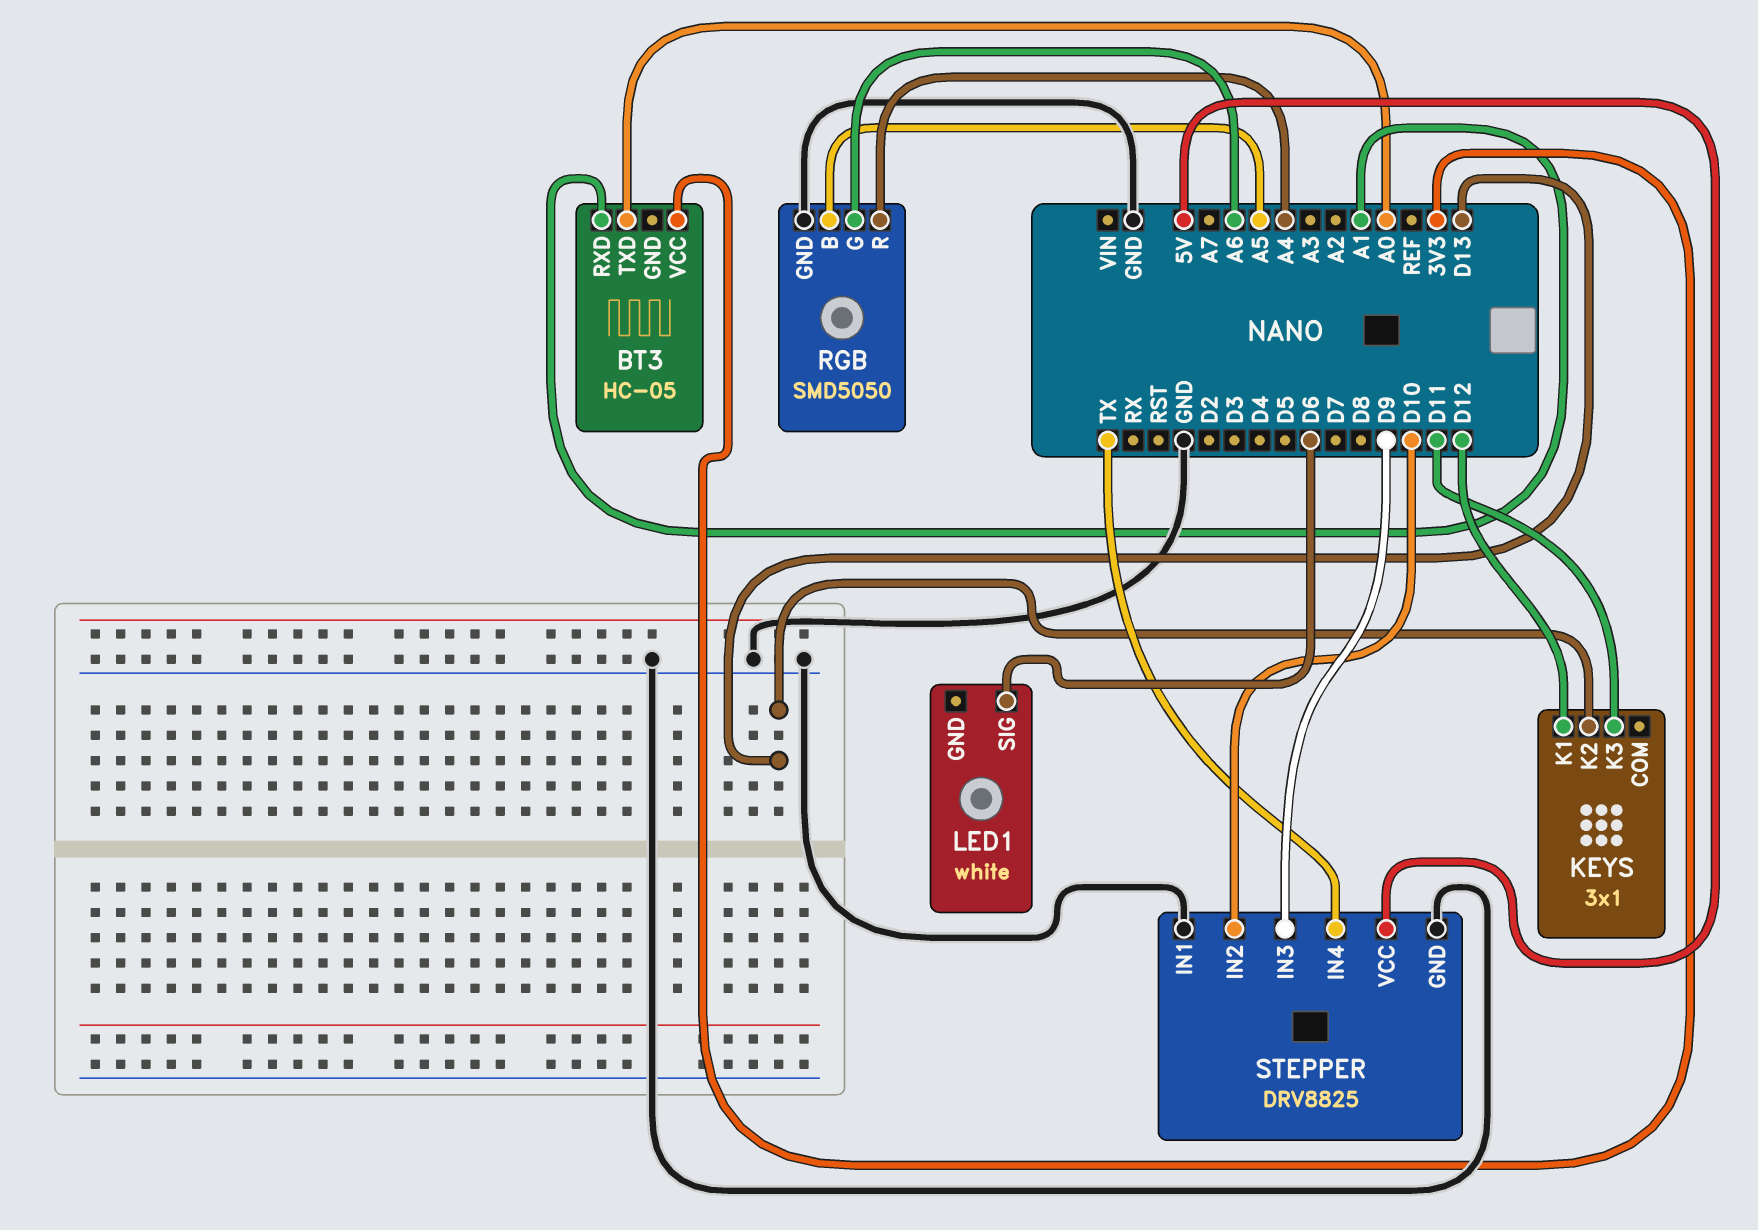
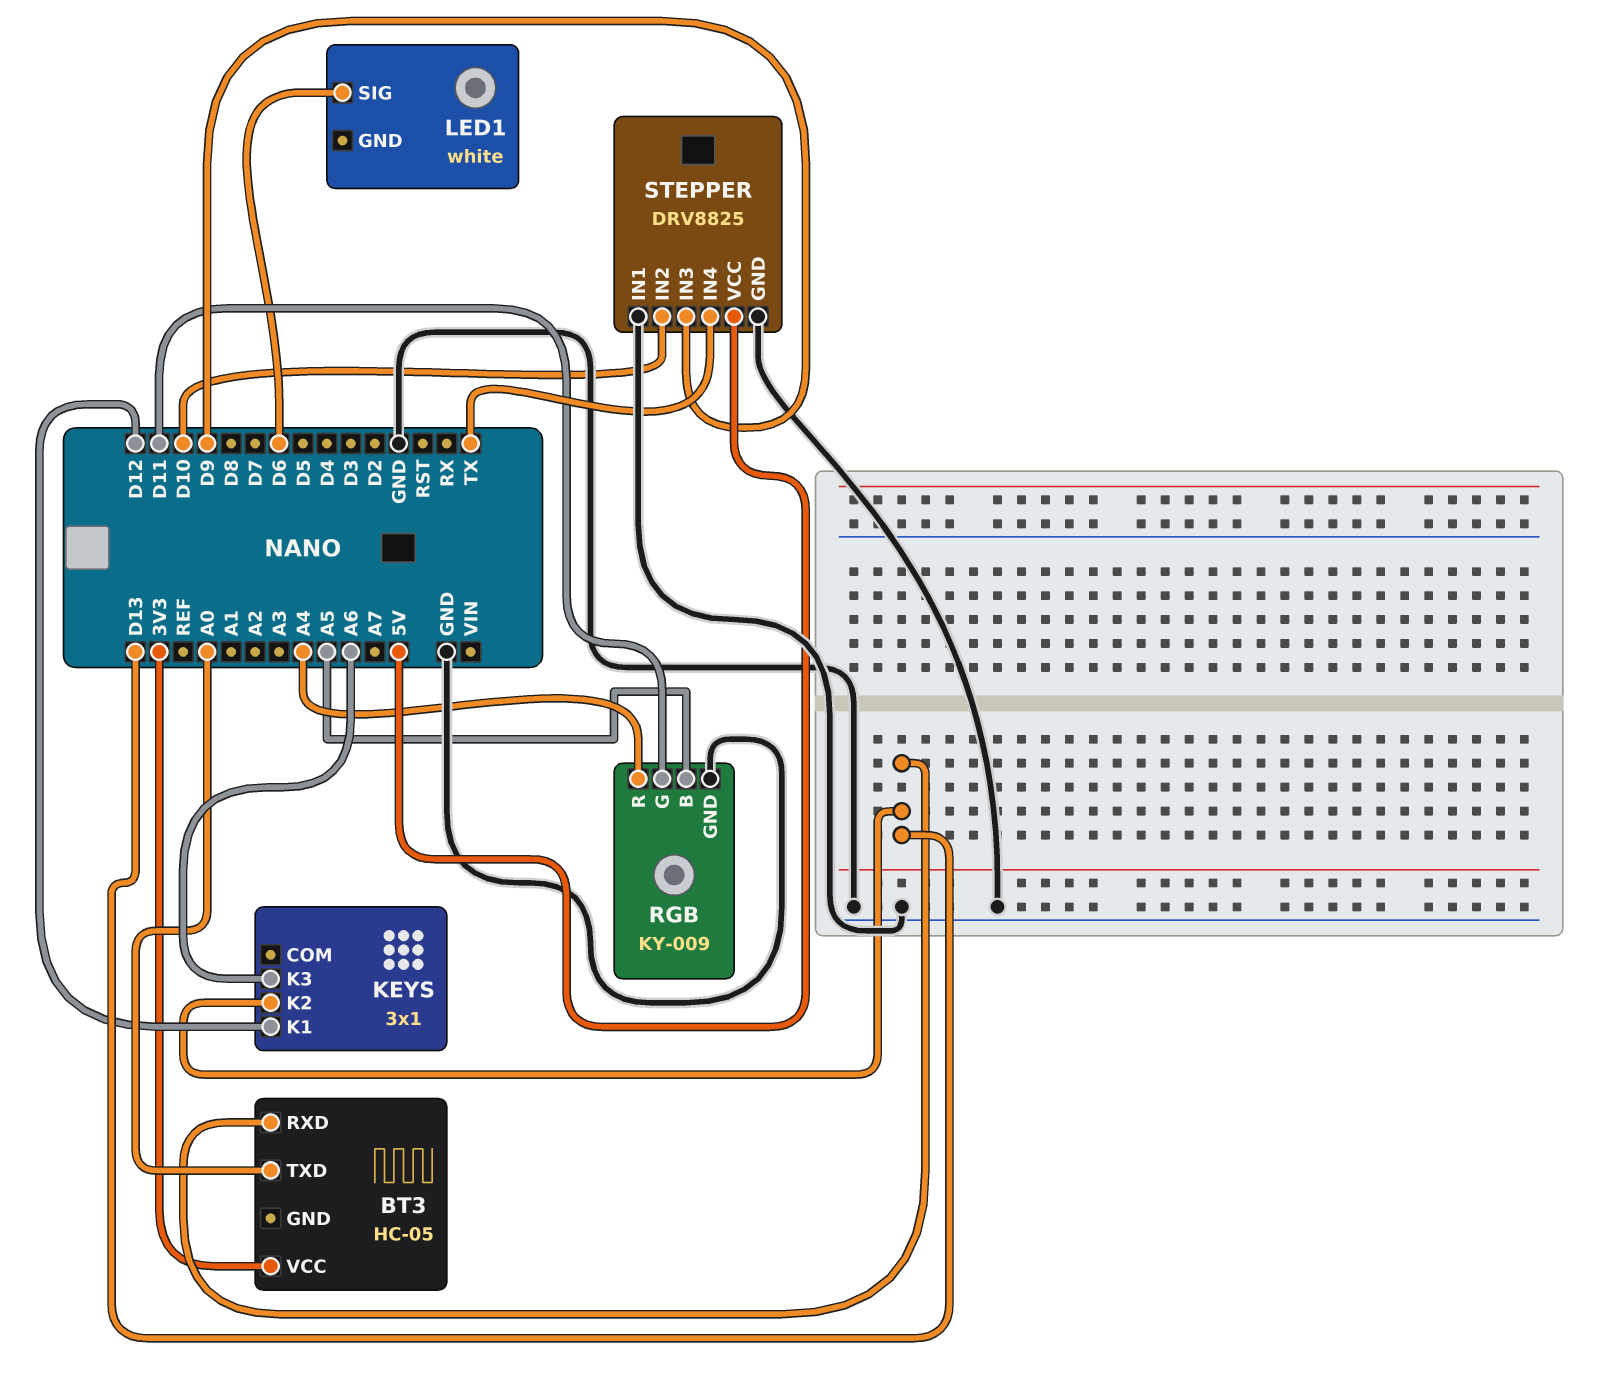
BT3 pin RXD: A1 -> D13
KEYS pin K3: D11 -> A6
RGB: SMD5050 -> KY-009
RGB pin G: A6 -> D11

